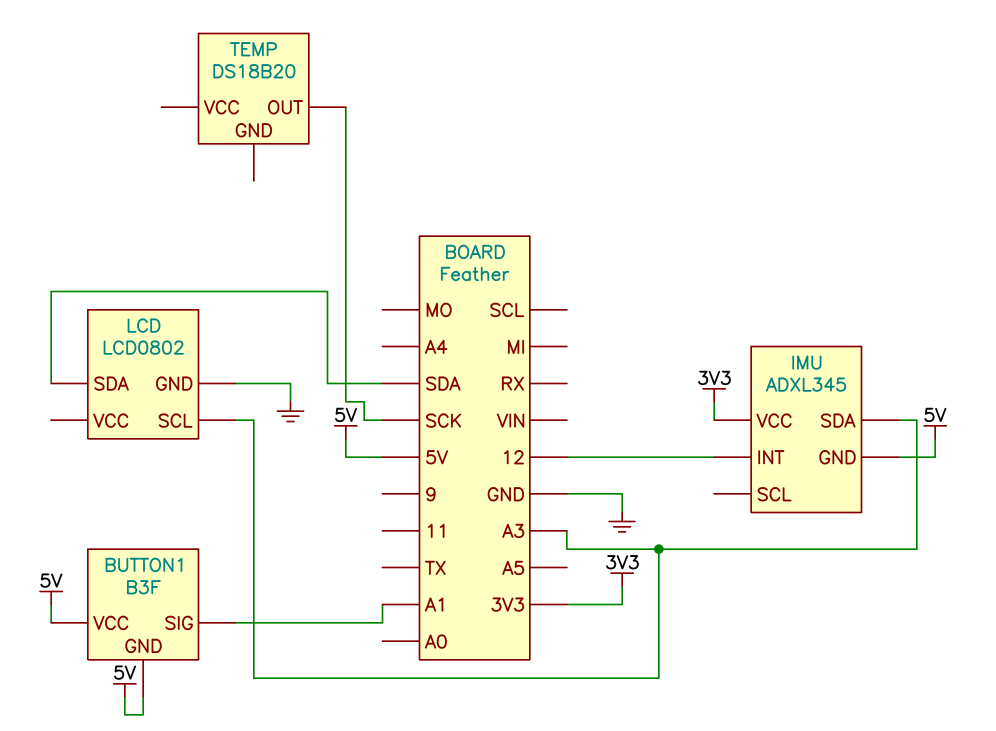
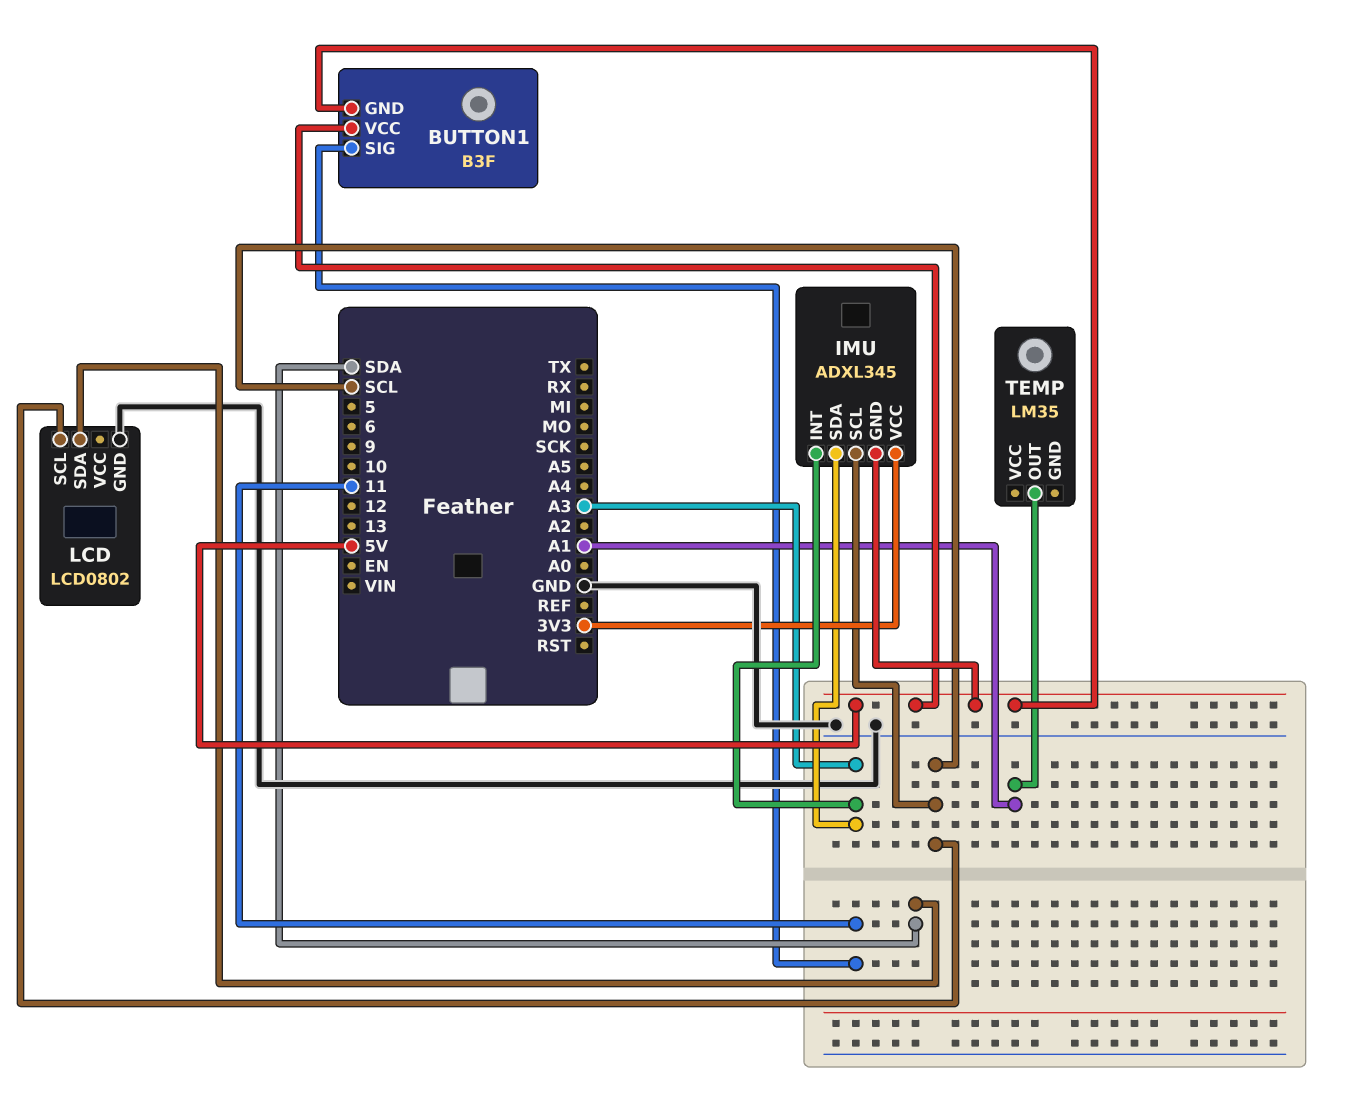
BUTTON1 pin SIG: A1 -> 11
IMU pin INT: 12 -> A3
IMU pin SCL: none -> SCL
LCD pin SCL: A3 -> SCL
TEMP: DS18B20 -> LM35
TEMP pin OUT: SCK -> A1

